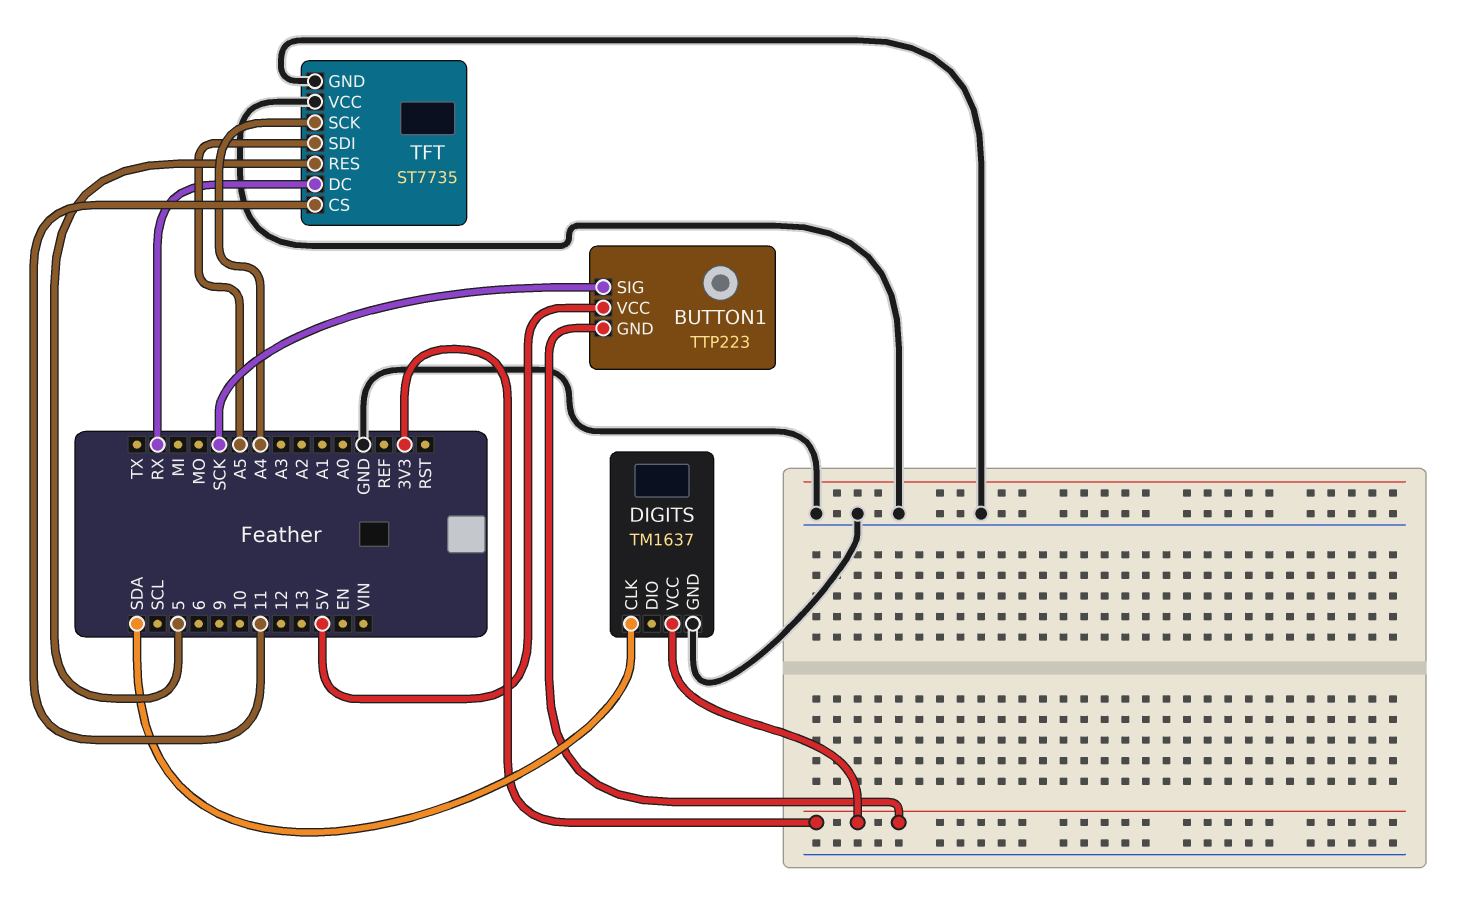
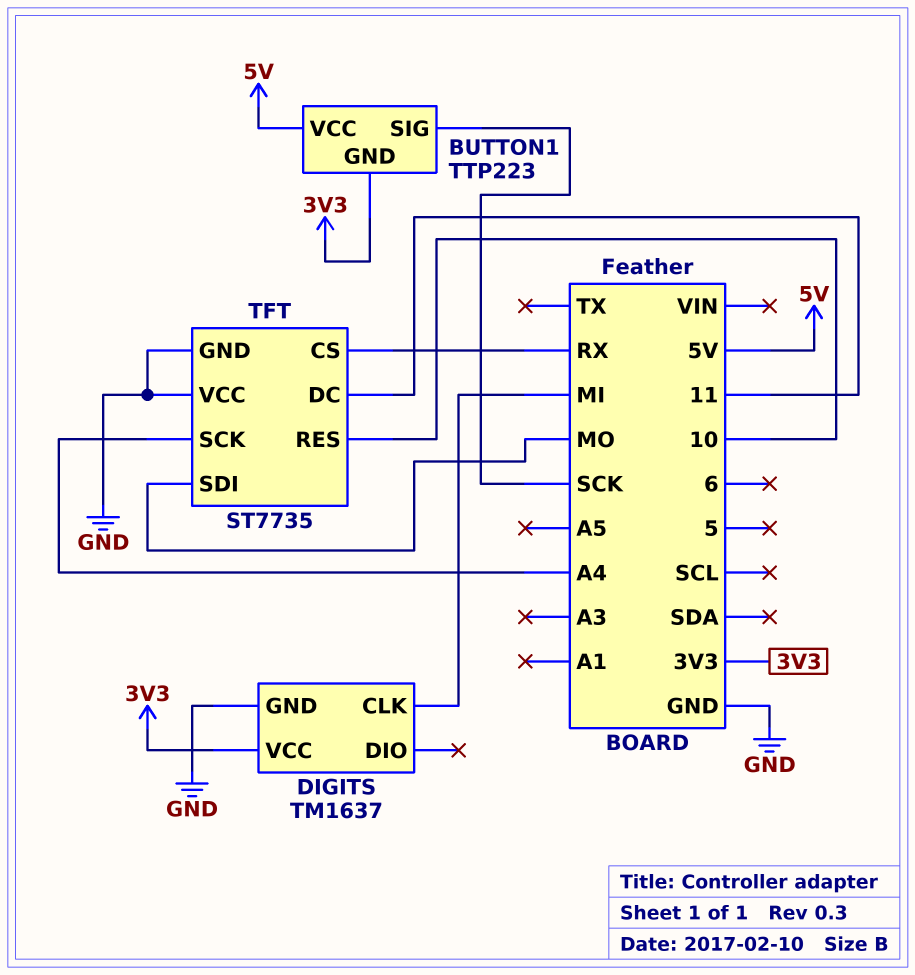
DIGITS pin CLK: SDA -> MI
TFT pin CS: 11 -> RX
TFT pin DC: RX -> 11
TFT pin RES: 5 -> 10
TFT pin SDI: A5 -> MO

